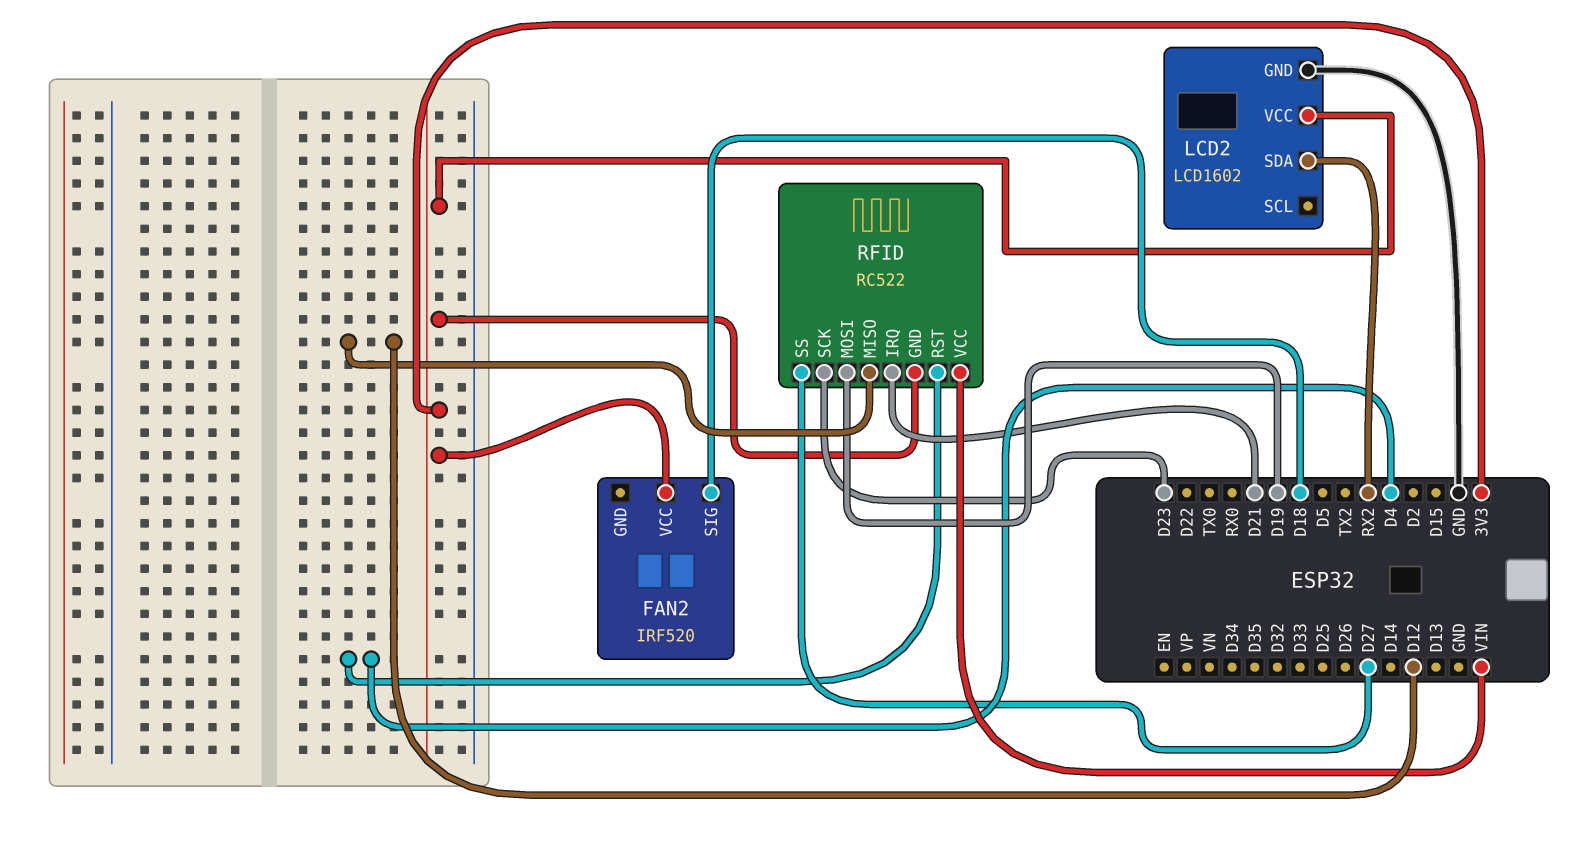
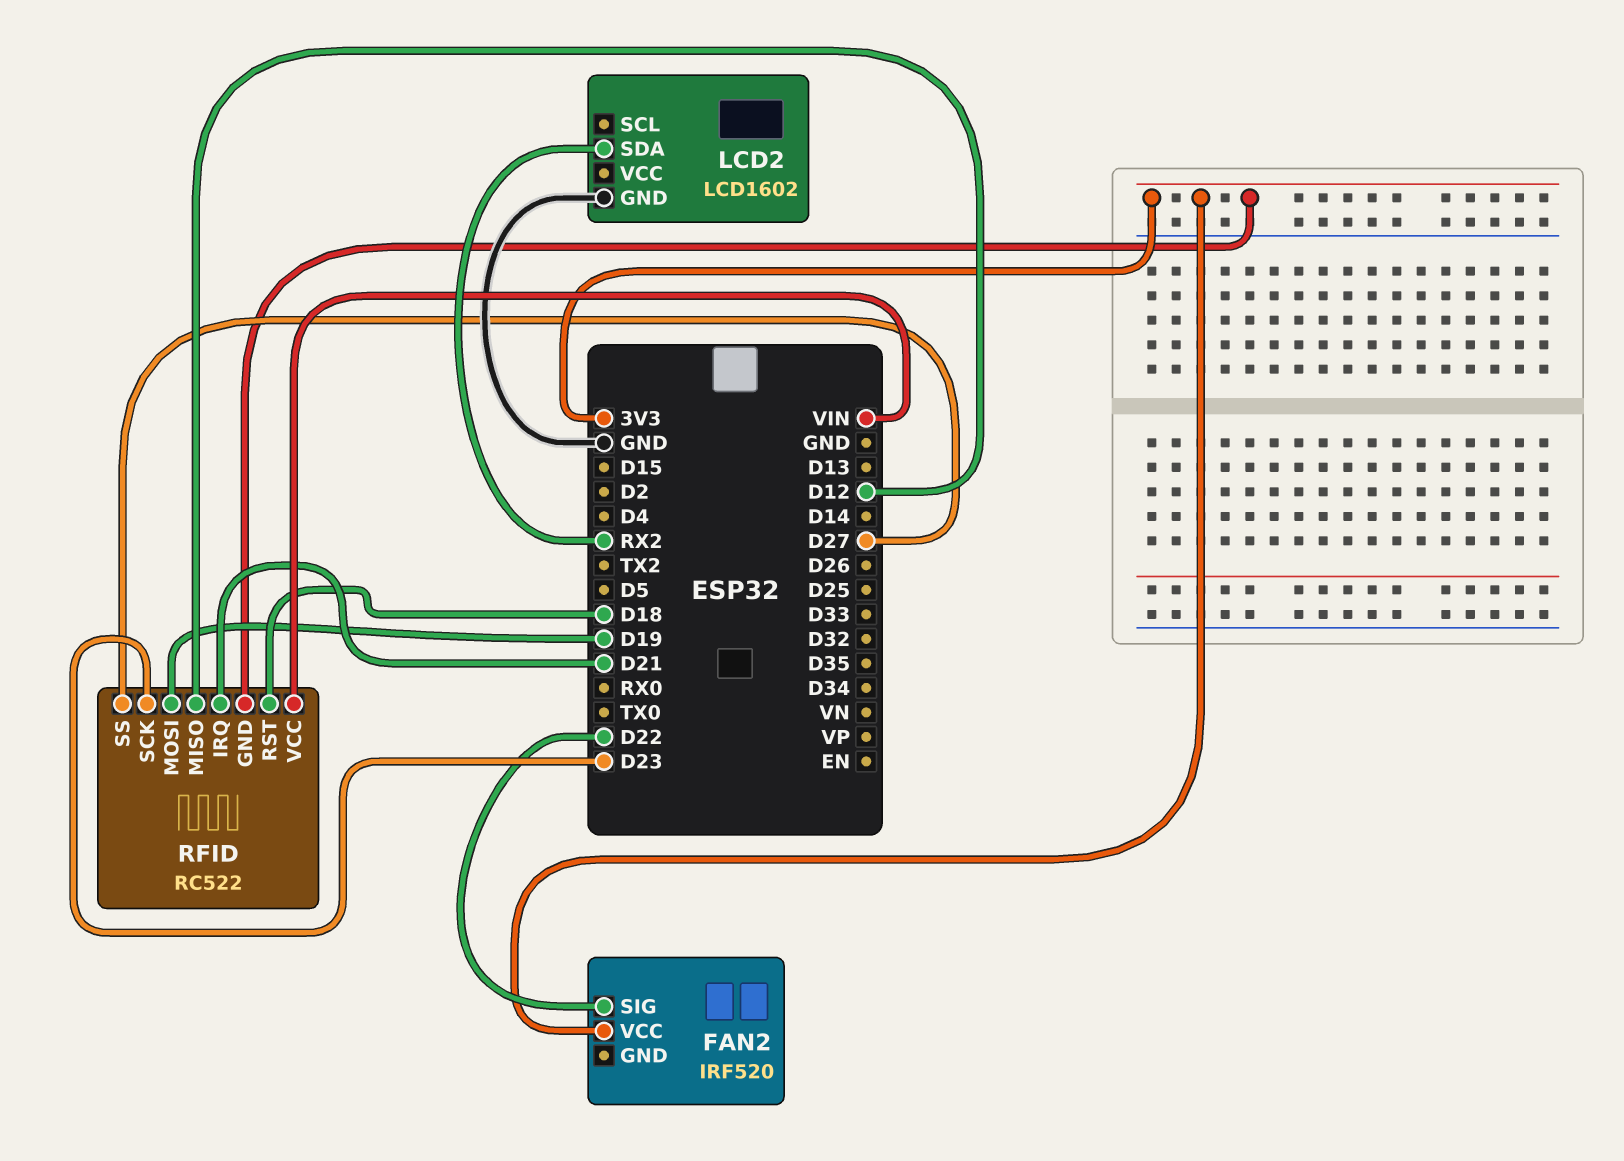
FAN2 pin SIG: D18 -> D22
LCD2 pin VCC: 3V3 -> none
RFID pin RST: D4 -> D18

